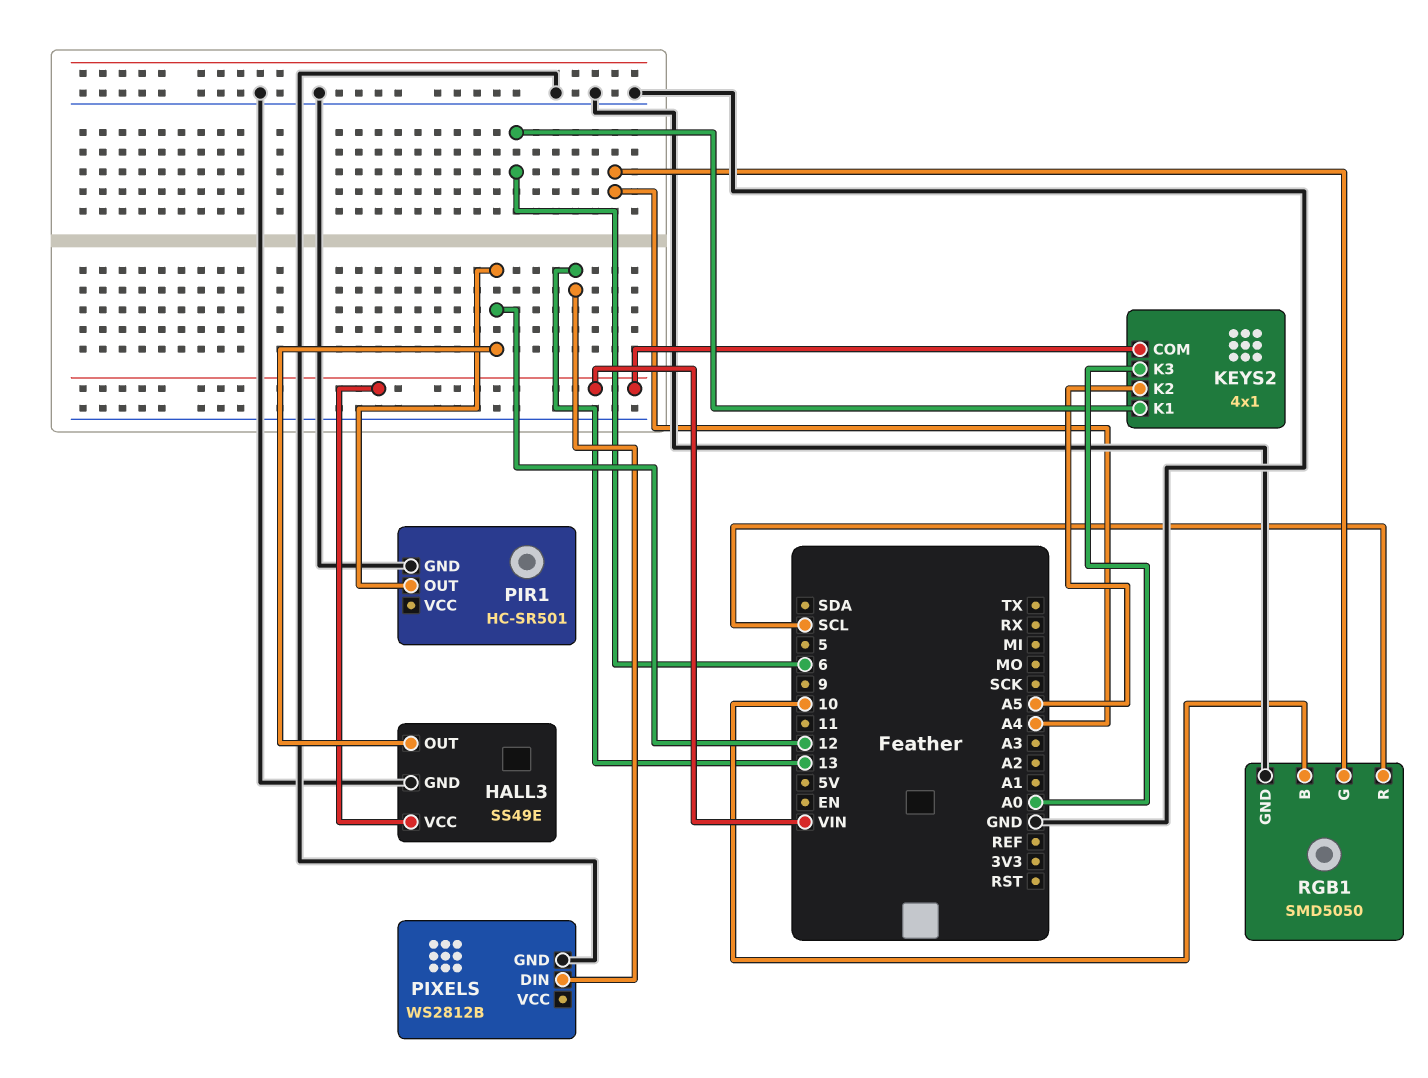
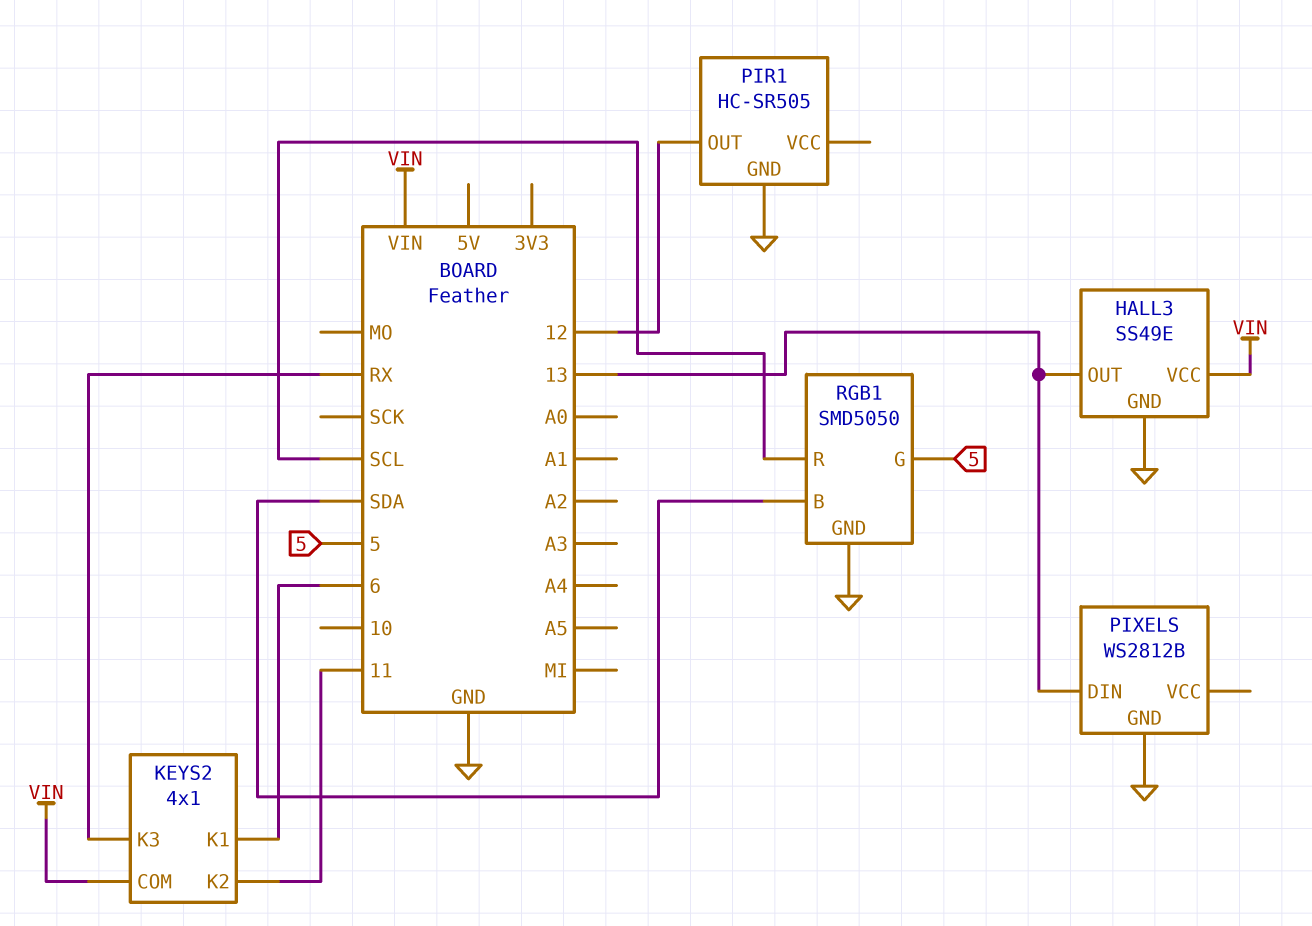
HALL3 pin OUT: 12 -> 13
KEYS2 pin K2: A5 -> 11
KEYS2 pin K3: A0 -> RX
PIR1: HC-SR501 -> HC-SR505
RGB1 pin B: 10 -> SDA
RGB1 pin G: A4 -> 5

